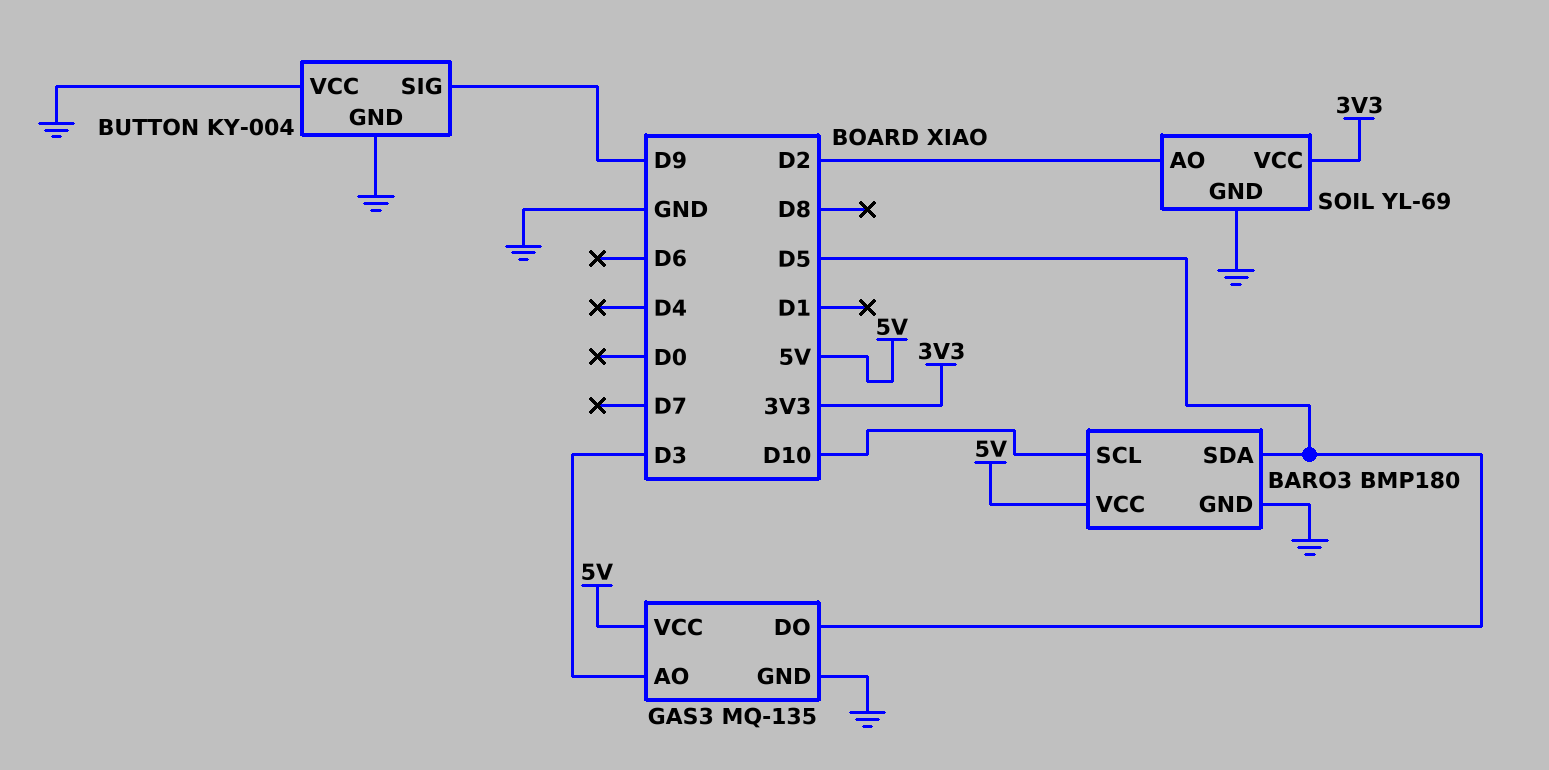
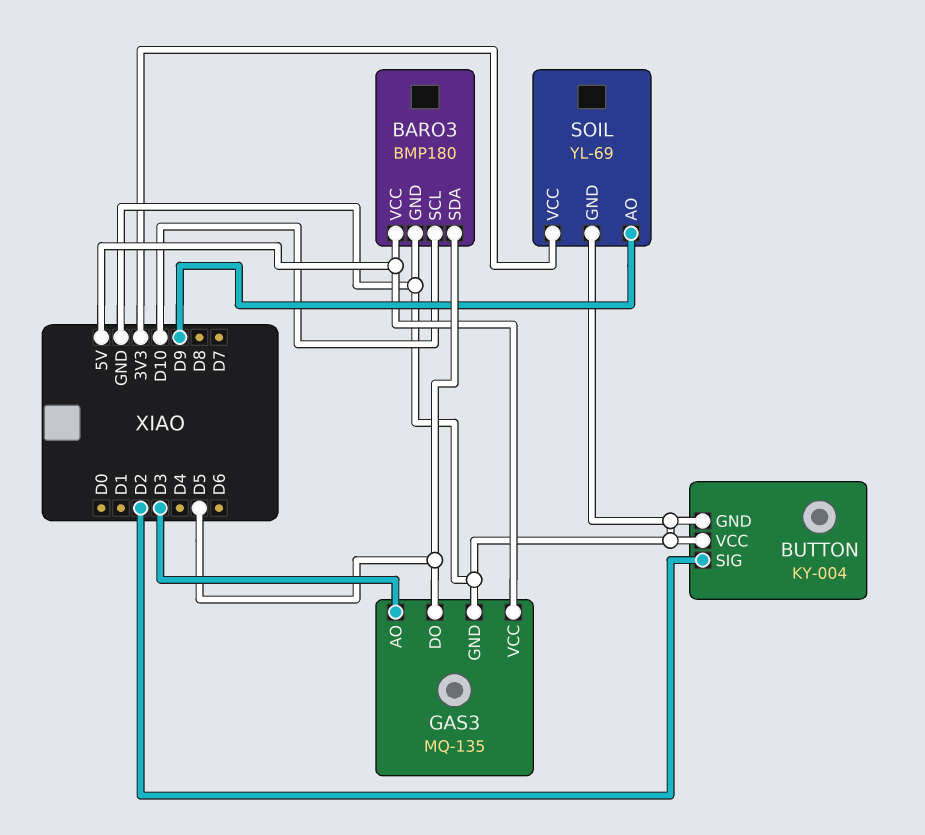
BUTTON pin SIG: D9 -> D2
SOIL pin AO: D2 -> D9

